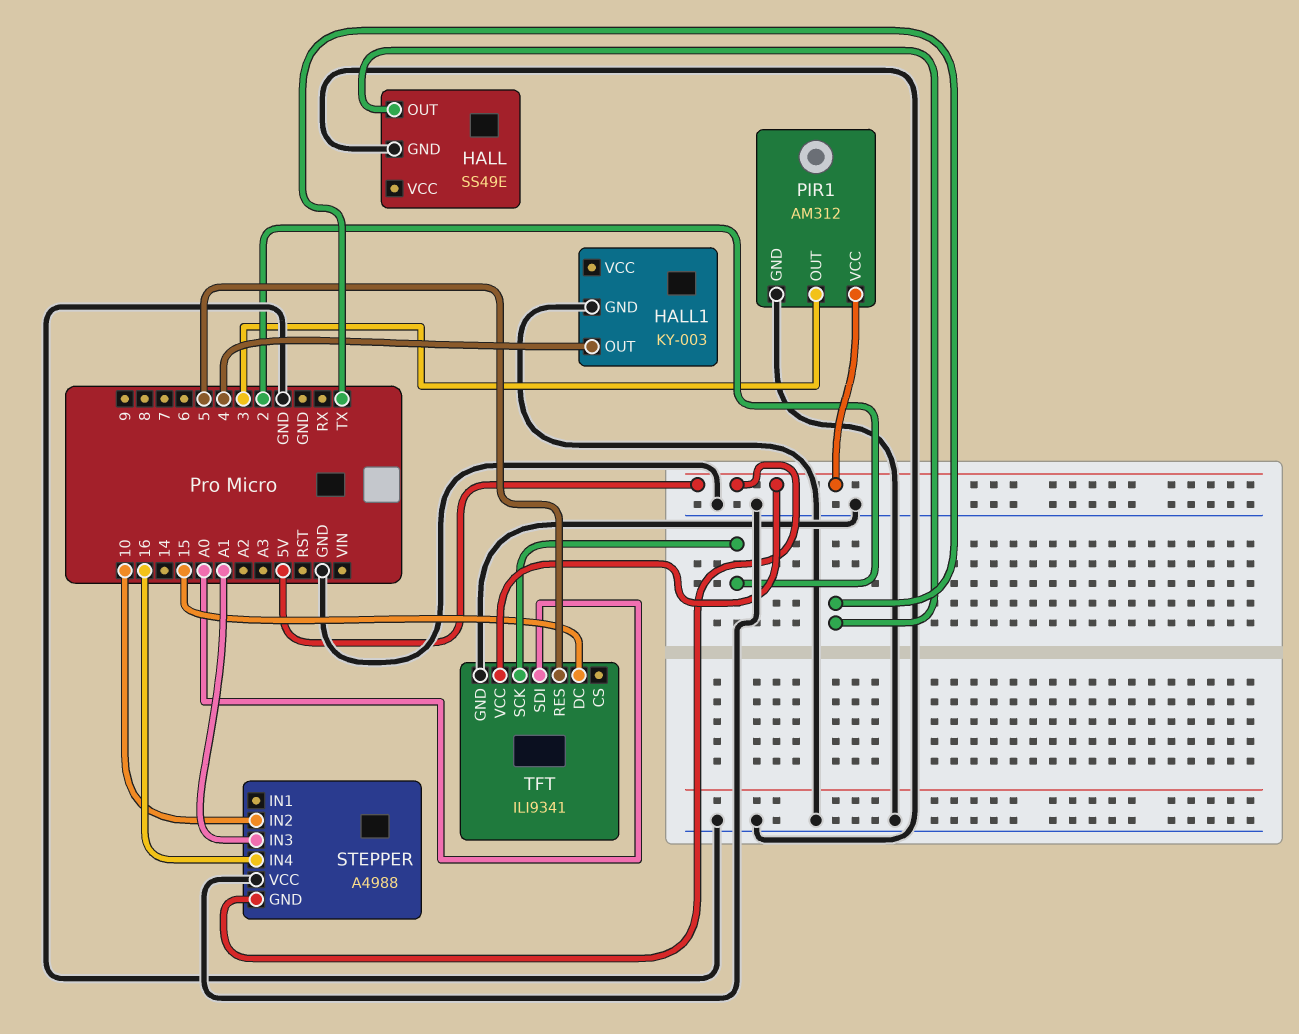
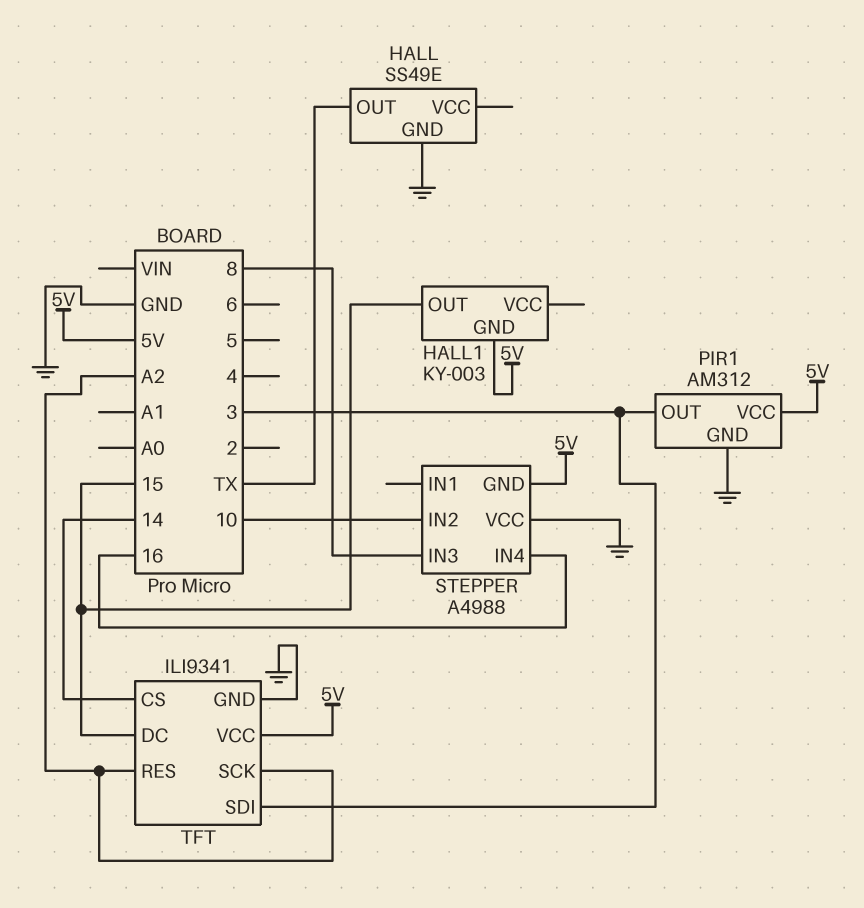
HALL1 pin GND: GND -> 5V
HALL1 pin OUT: 4 -> 15
STEPPER pin IN3: A1 -> 8
TFT pin CS: none -> 14
TFT pin RES: 5 -> A2
TFT pin SCK: 2 -> A2
TFT pin SDI: A0 -> 3

